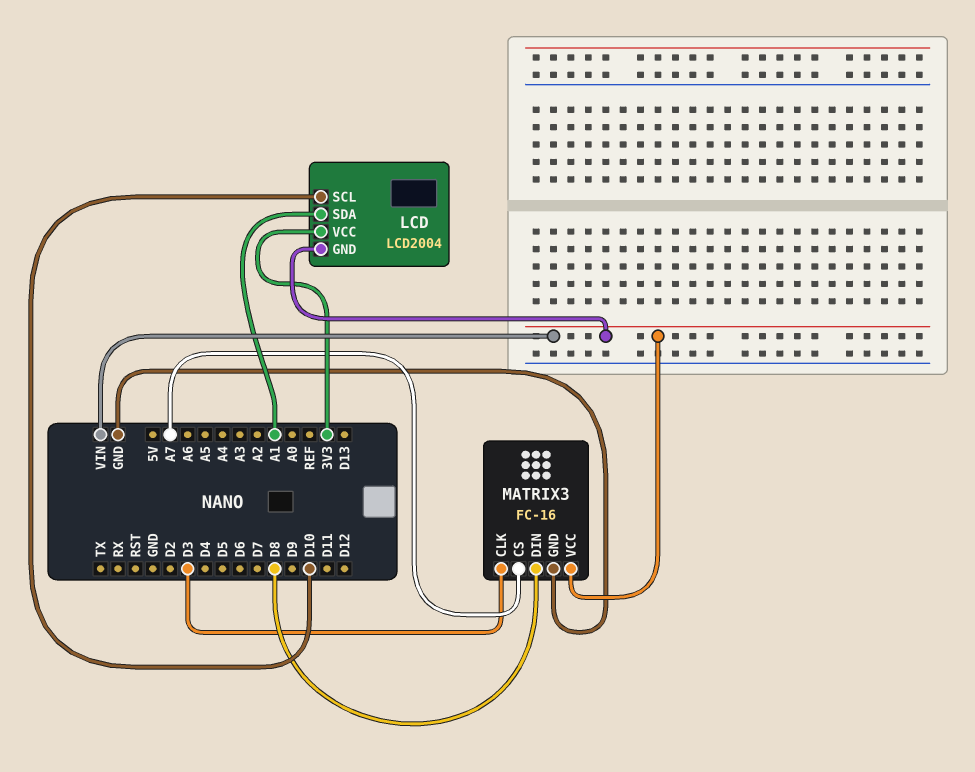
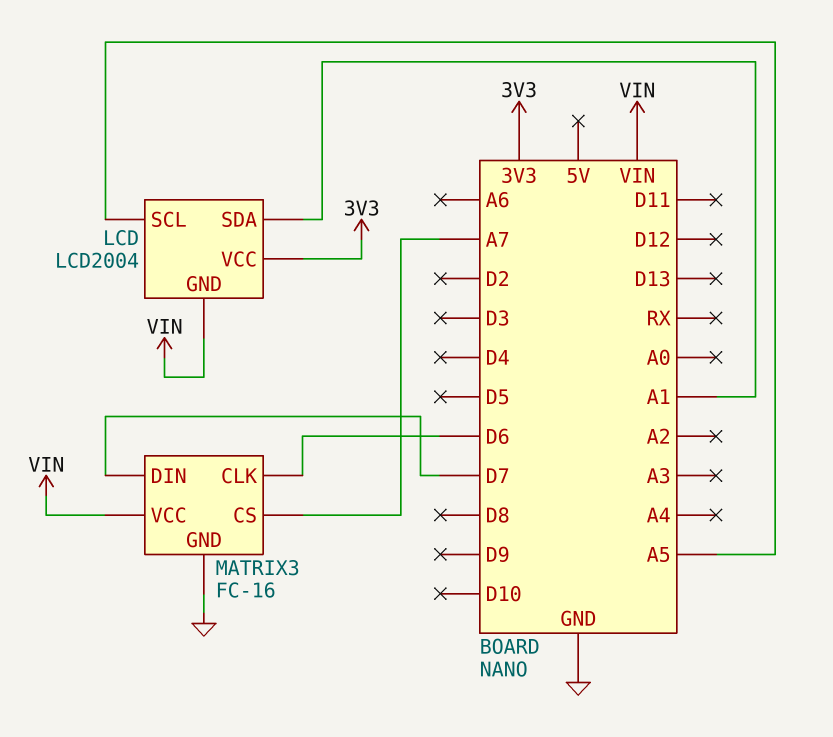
LCD pin SCL: D10 -> A5
MATRIX3 pin CLK: D3 -> D6
MATRIX3 pin DIN: D8 -> D7

